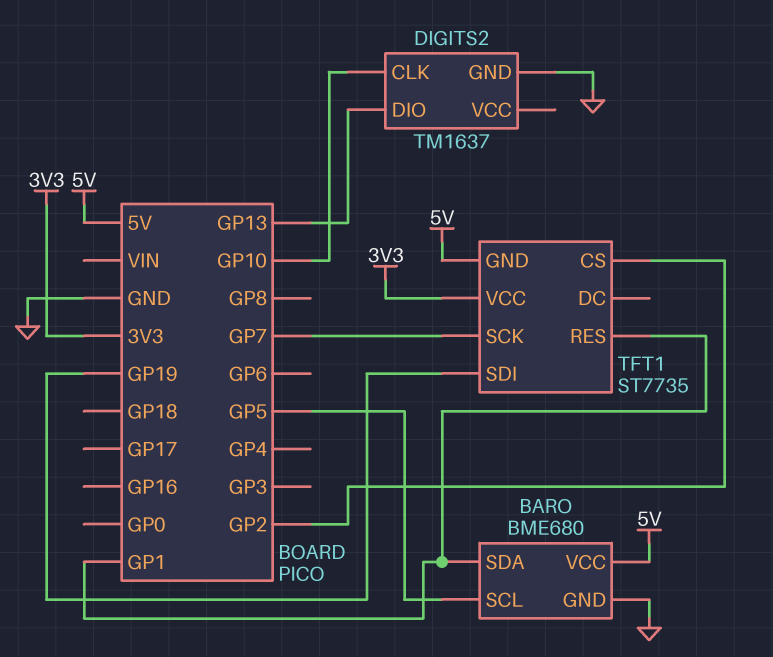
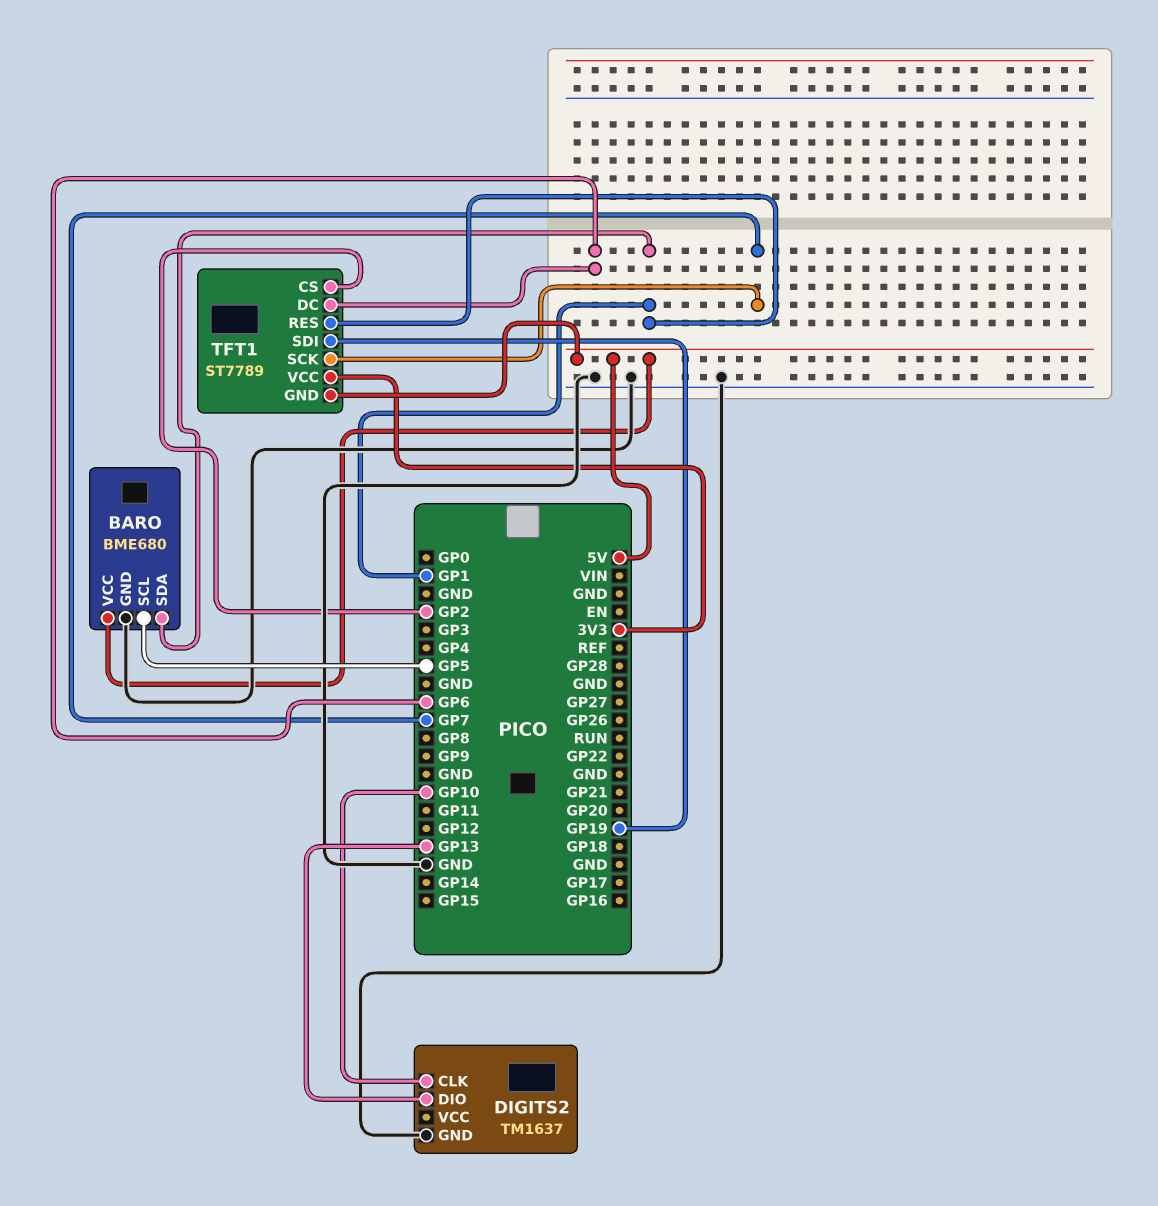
TFT1: ST7735 -> ST7789
TFT1 pin DC: none -> GP6

